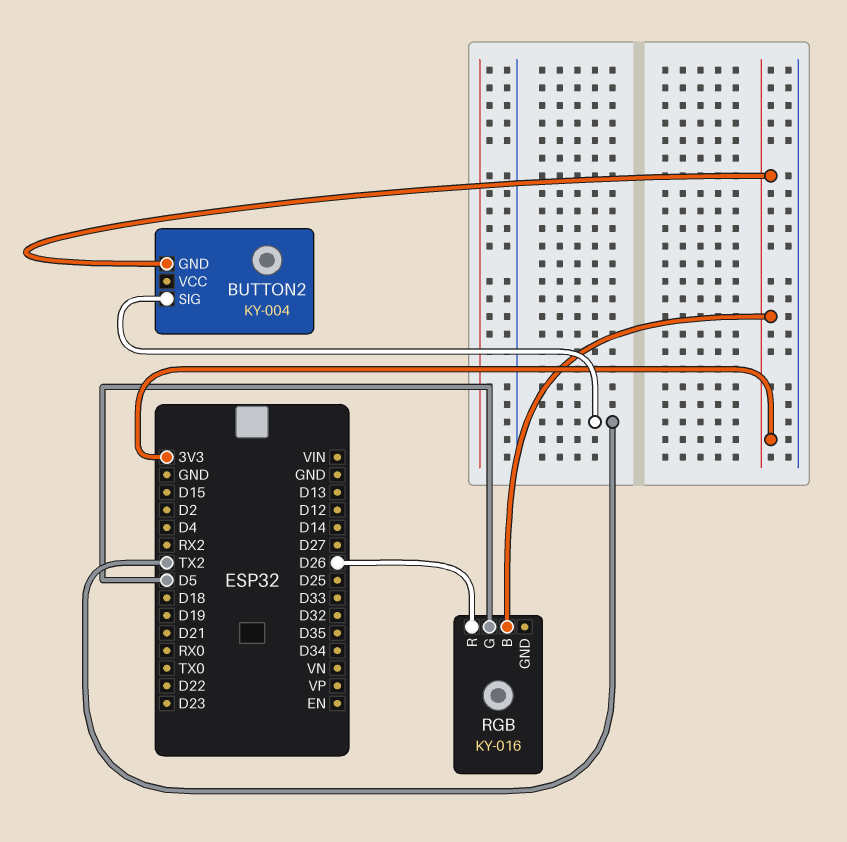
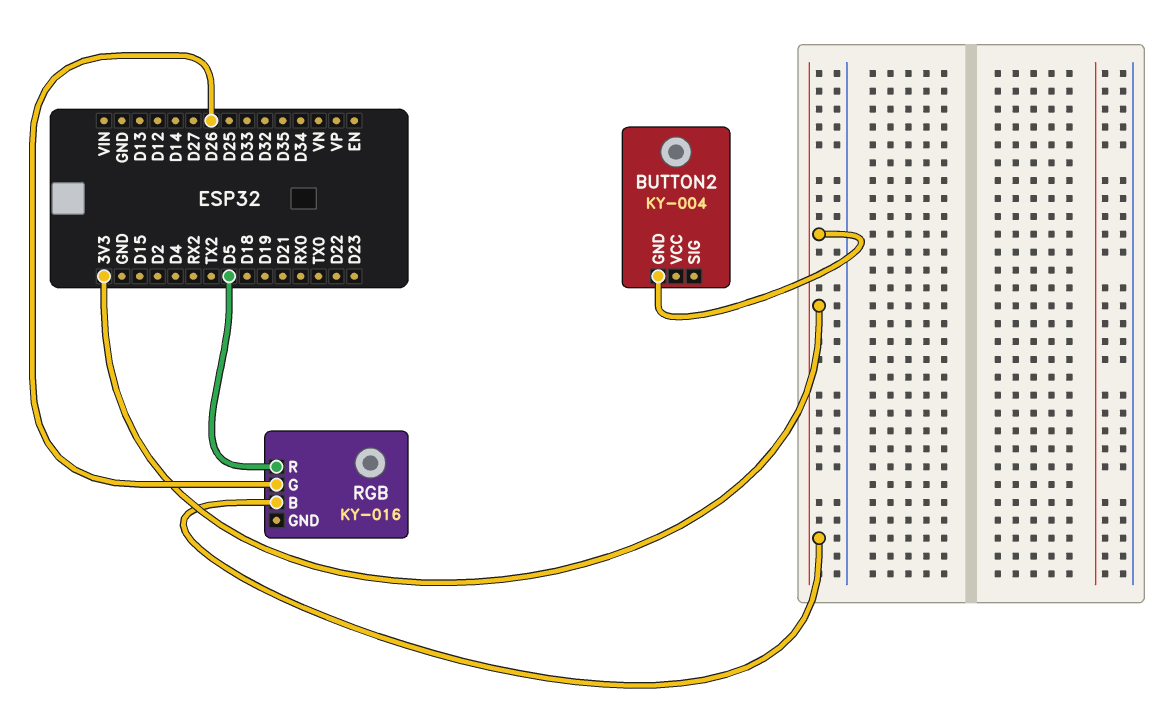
BUTTON2 pin SIG: TX2 -> none
RGB pin G: D5 -> D26
RGB pin R: D26 -> D5

